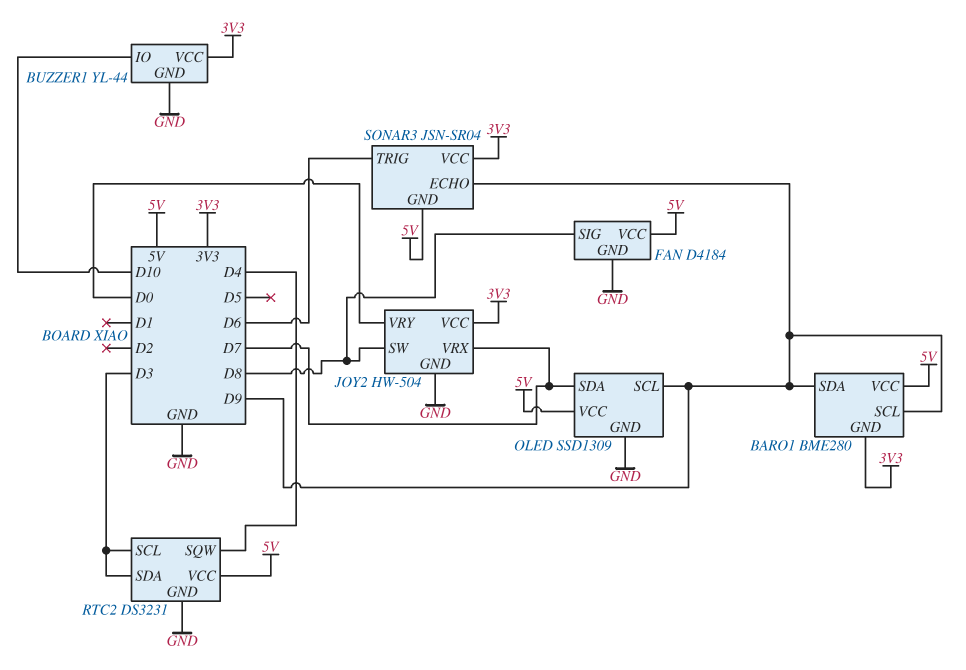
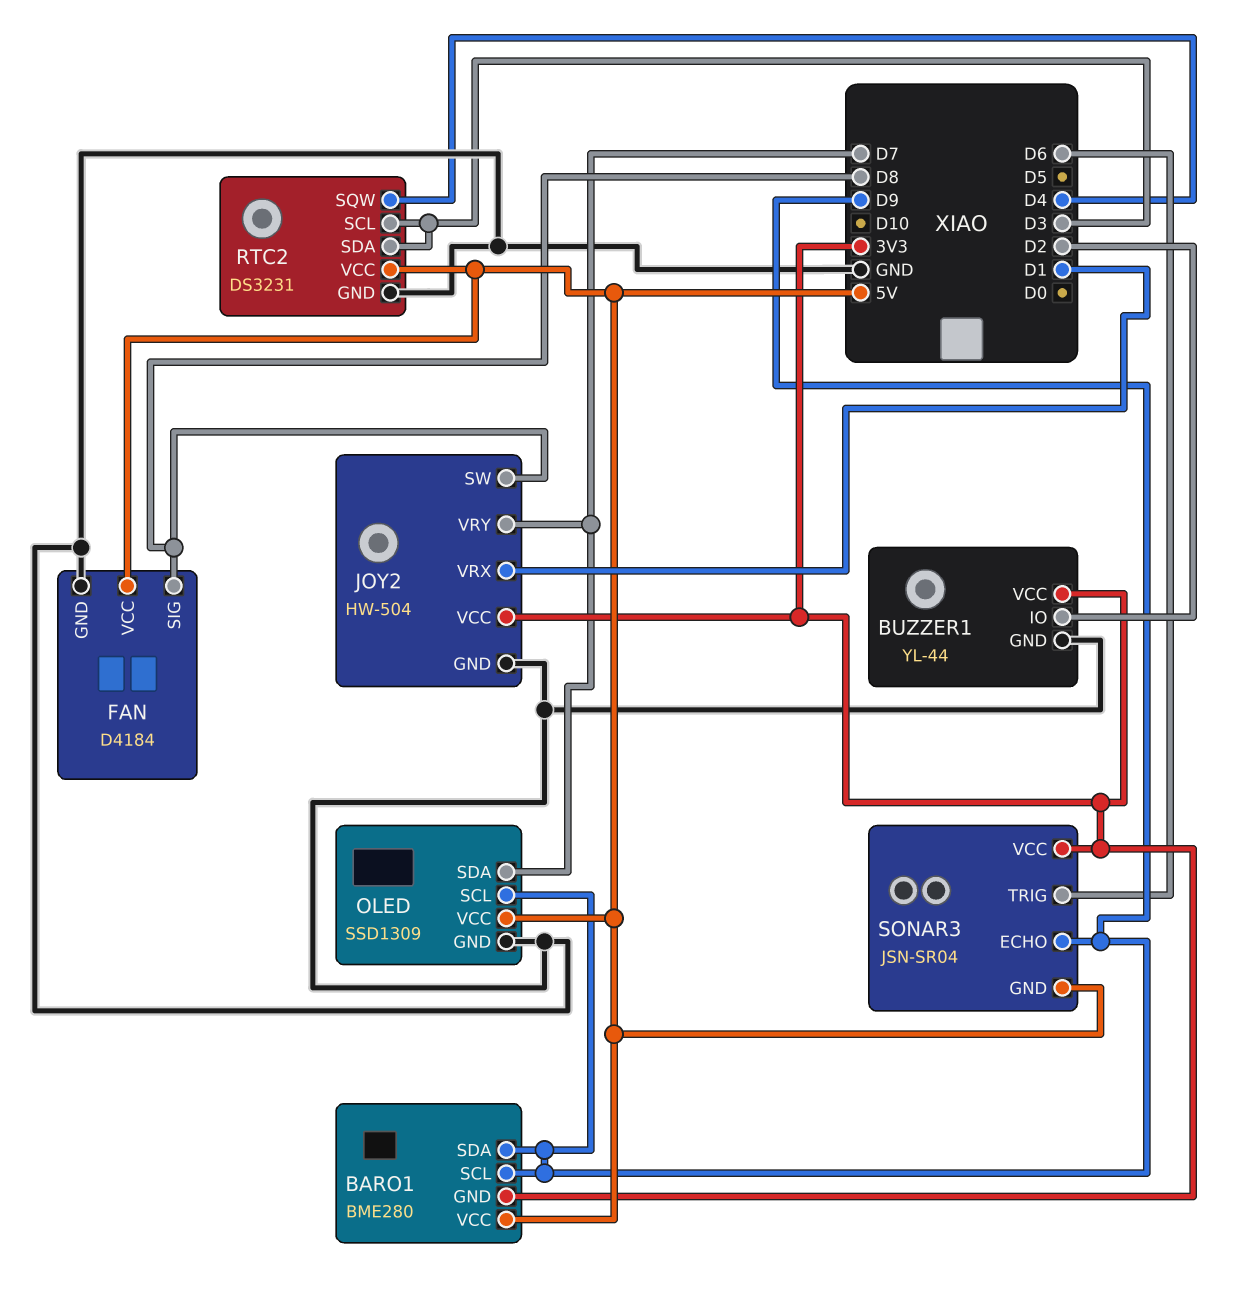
BUZZER1 pin IO: D10 -> D2
JOY2 pin VRX: D7 -> D1
JOY2 pin VRY: D0 -> D7

